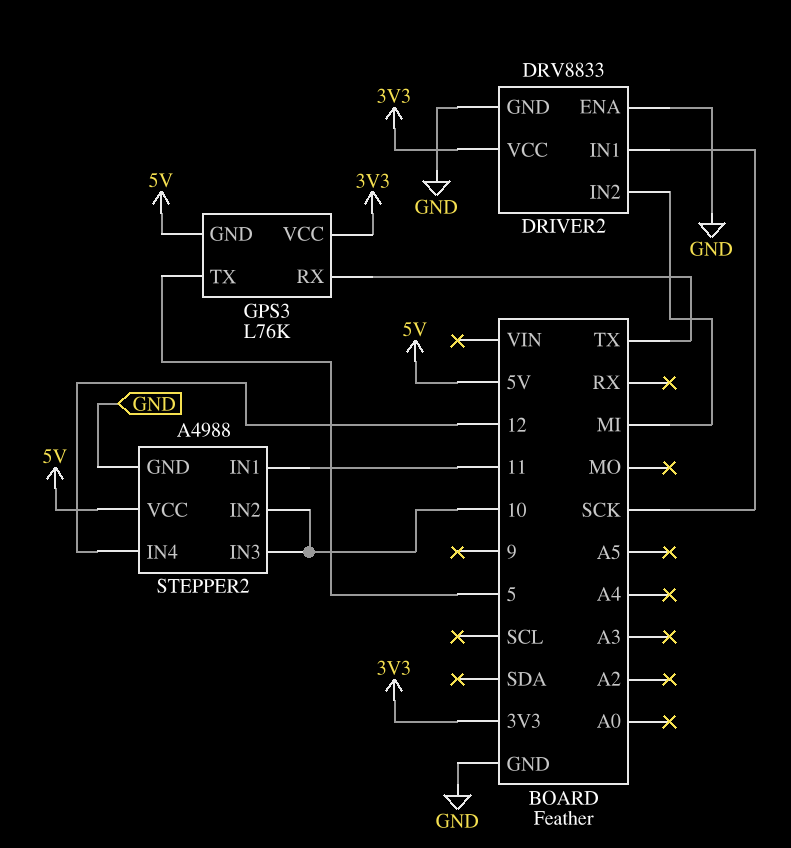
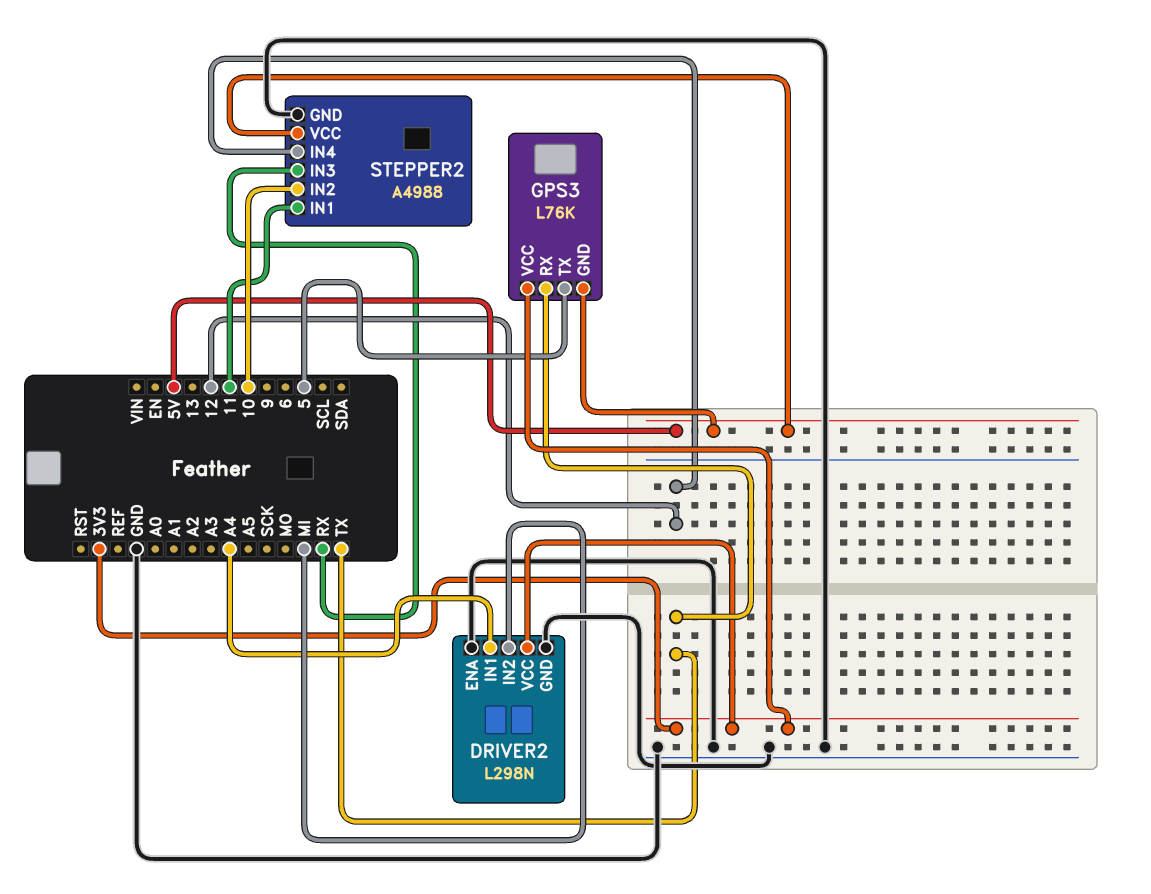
DRIVER2: DRV8833 -> L298N
DRIVER2 pin IN1: SCK -> A4
STEPPER2 pin IN3: 10 -> RX

